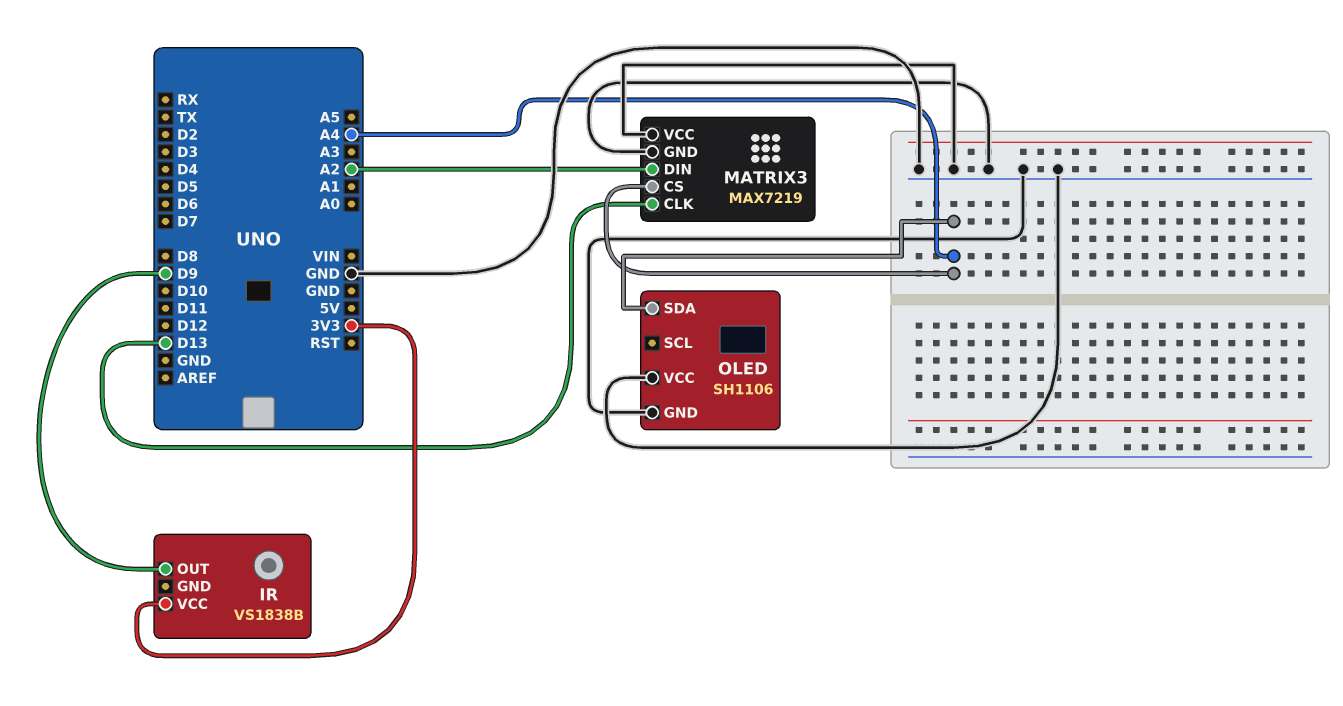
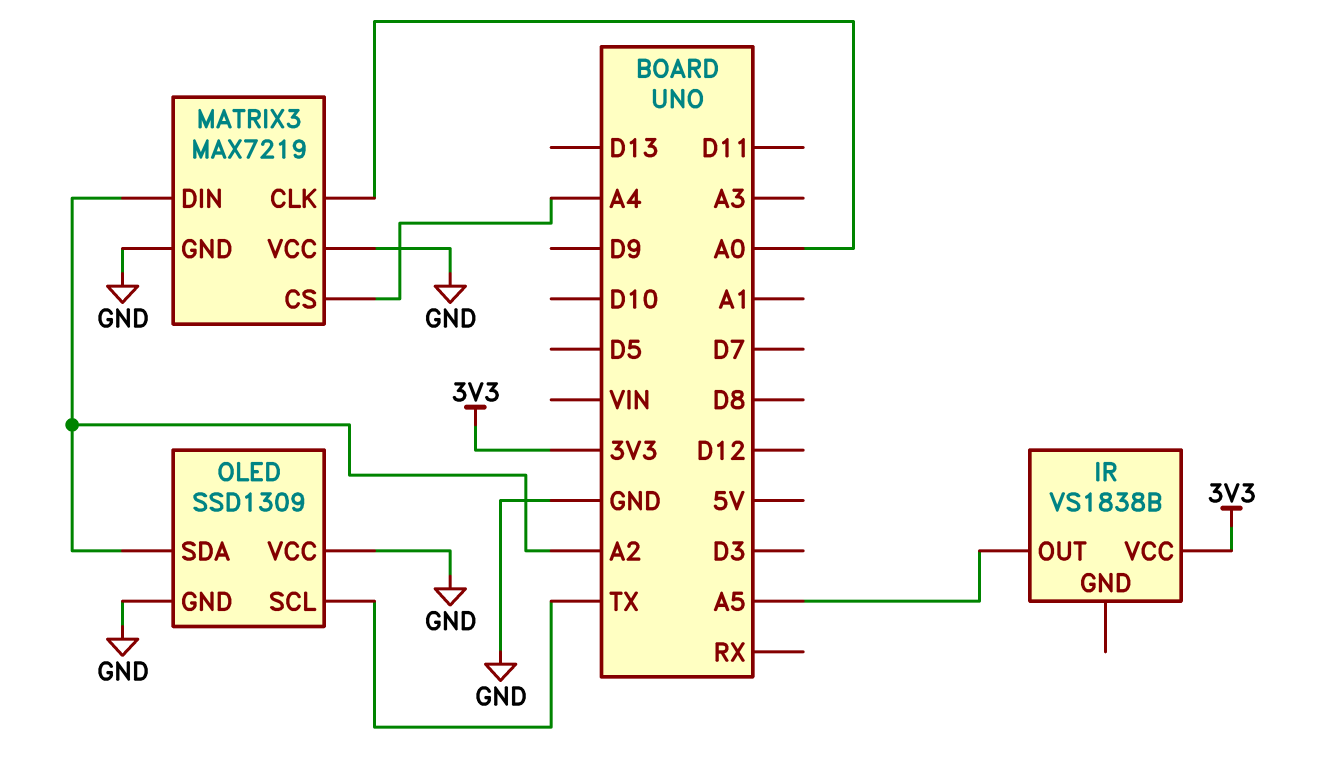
IR pin OUT: D9 -> A5
MATRIX3 pin CLK: D13 -> A0
OLED: SH1106 -> SSD1309
OLED pin SCL: none -> TX
OLED pin SDA: A4 -> A2

